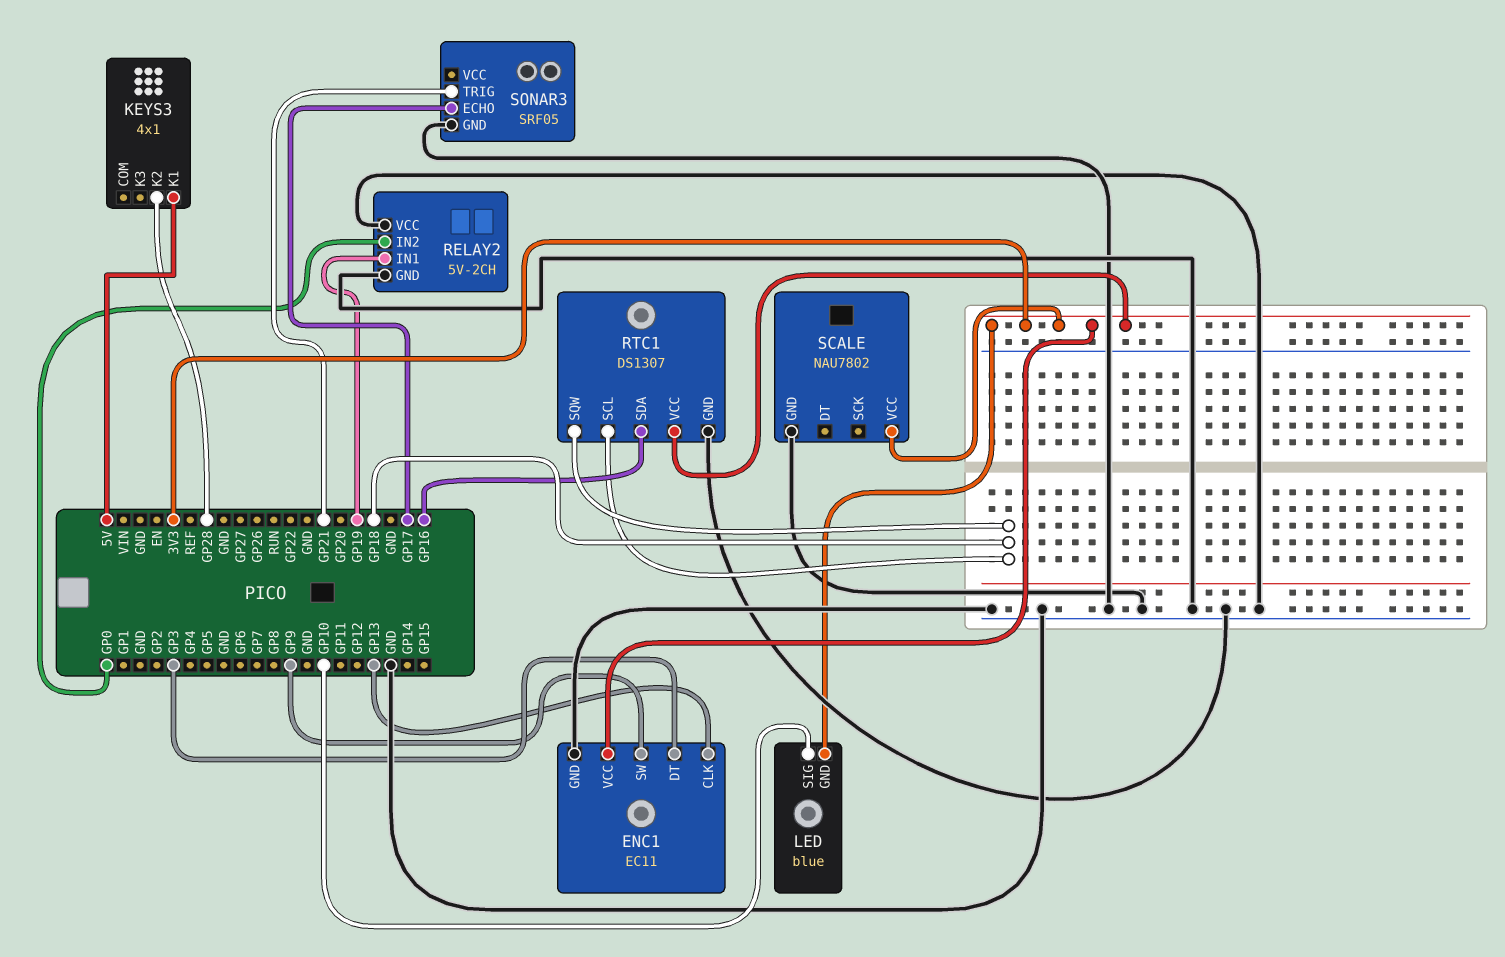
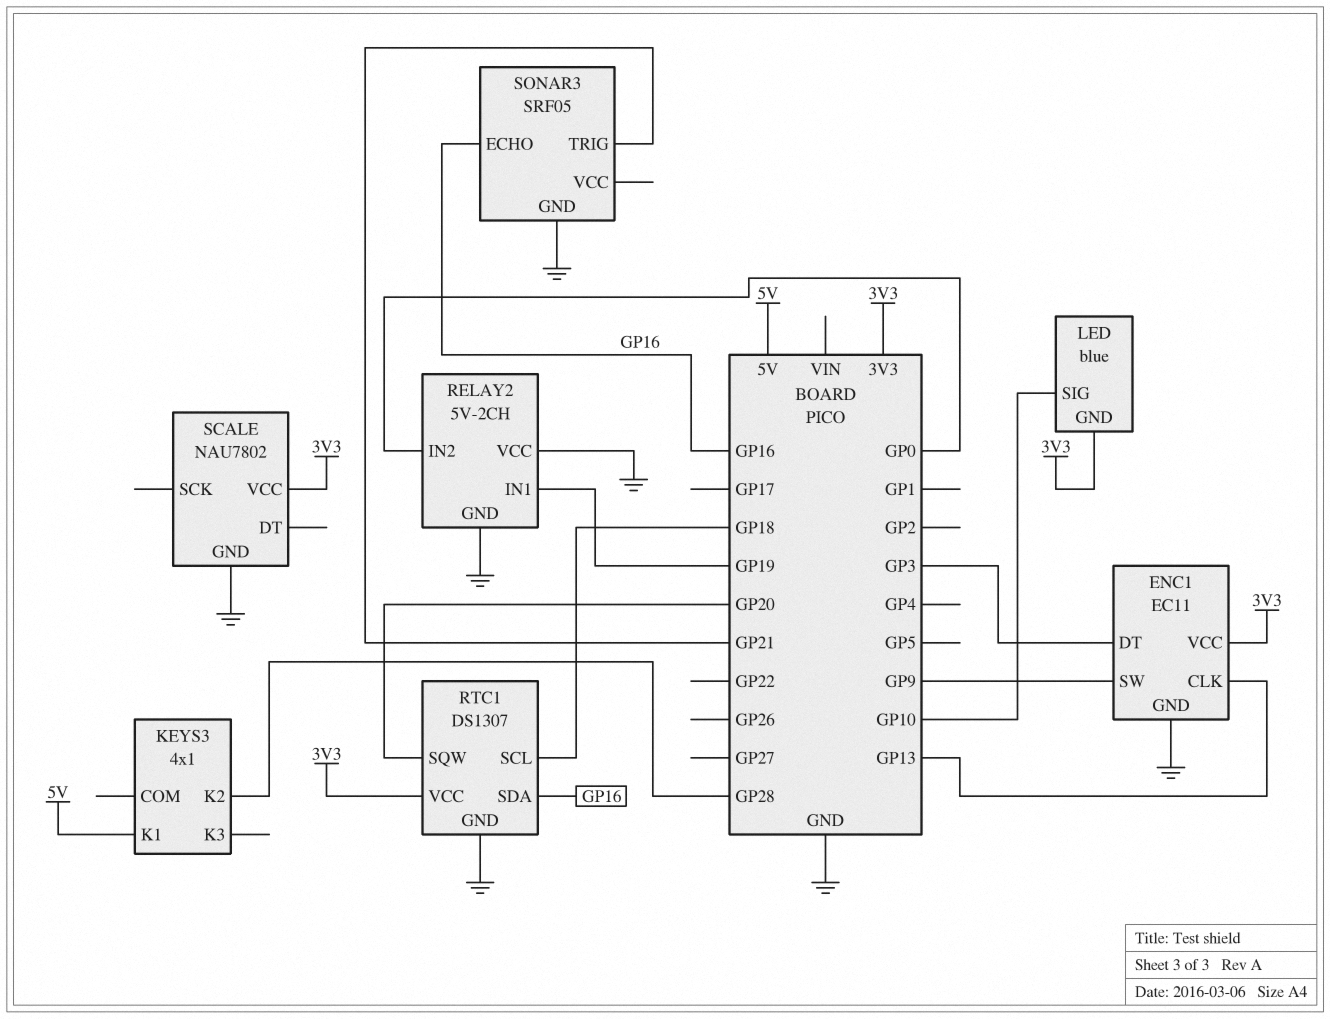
RTC1 pin SQW: GP18 -> GP20
SONAR3 pin ECHO: GP17 -> GP16

